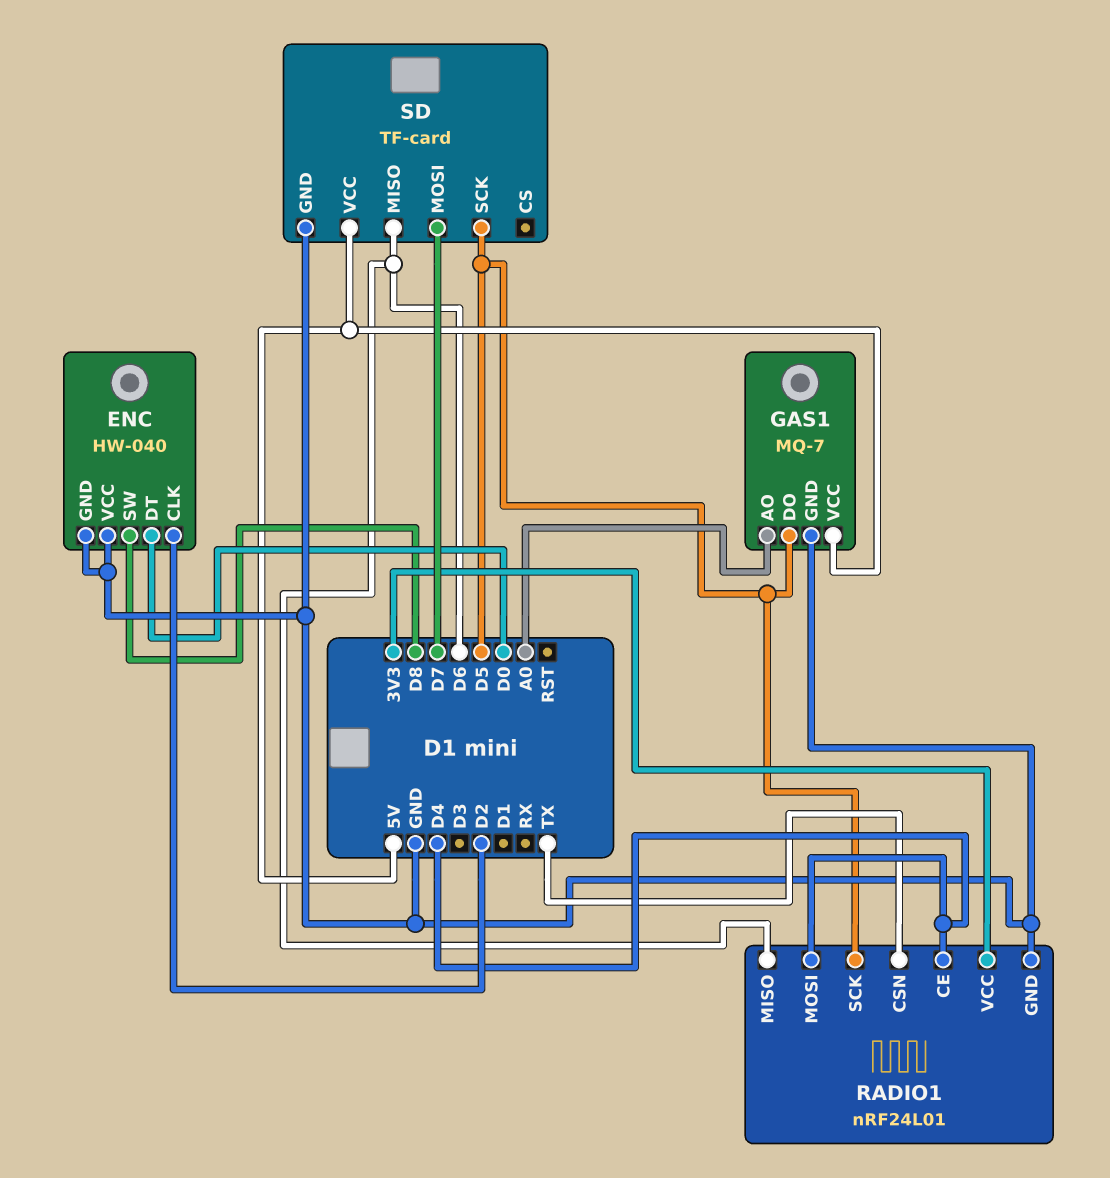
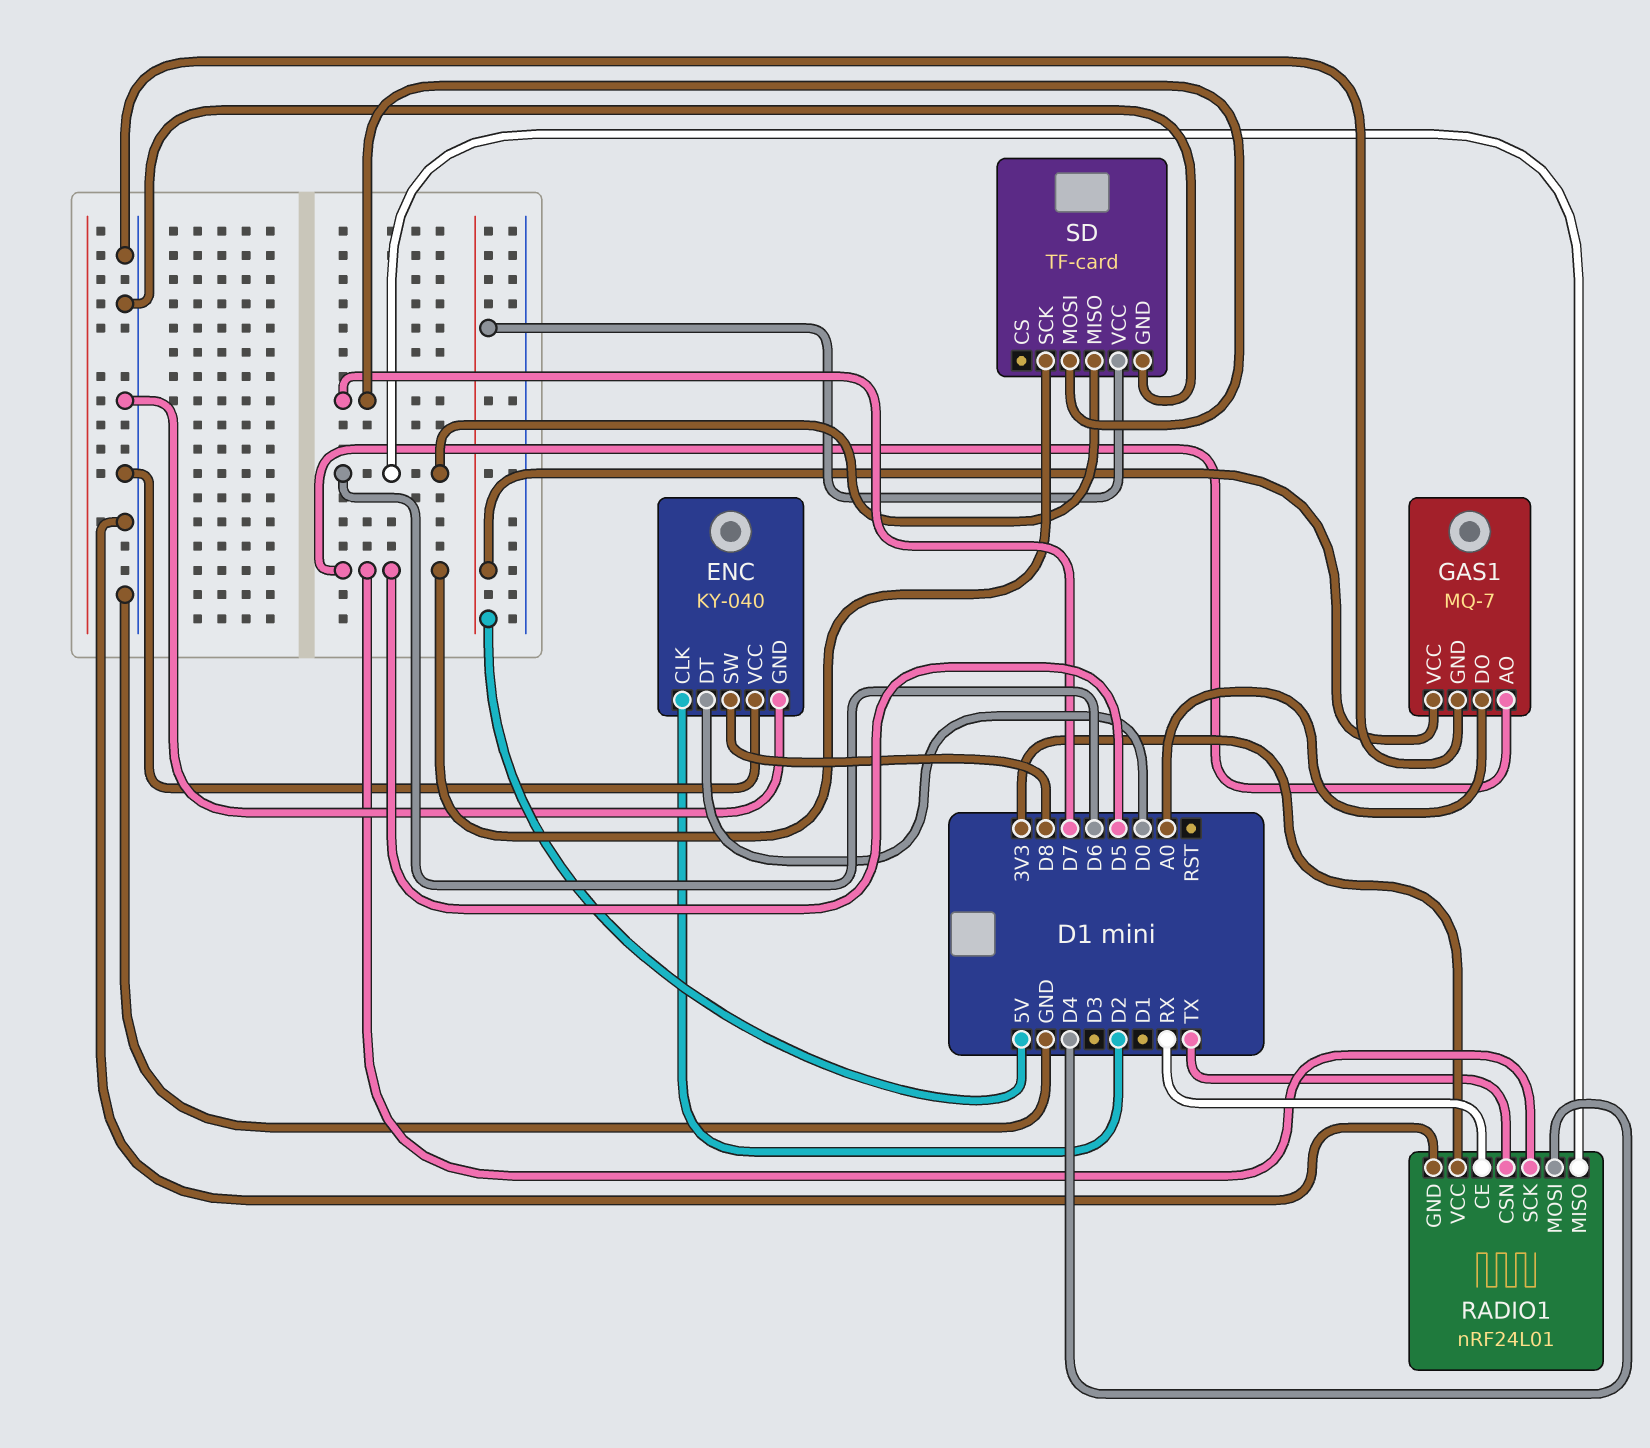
ENC: HW-040 -> KY-040
GAS1 pin AO: A0 -> D5
GAS1 pin DO: D5 -> A0
RADIO1 pin CE: D4 -> RX

